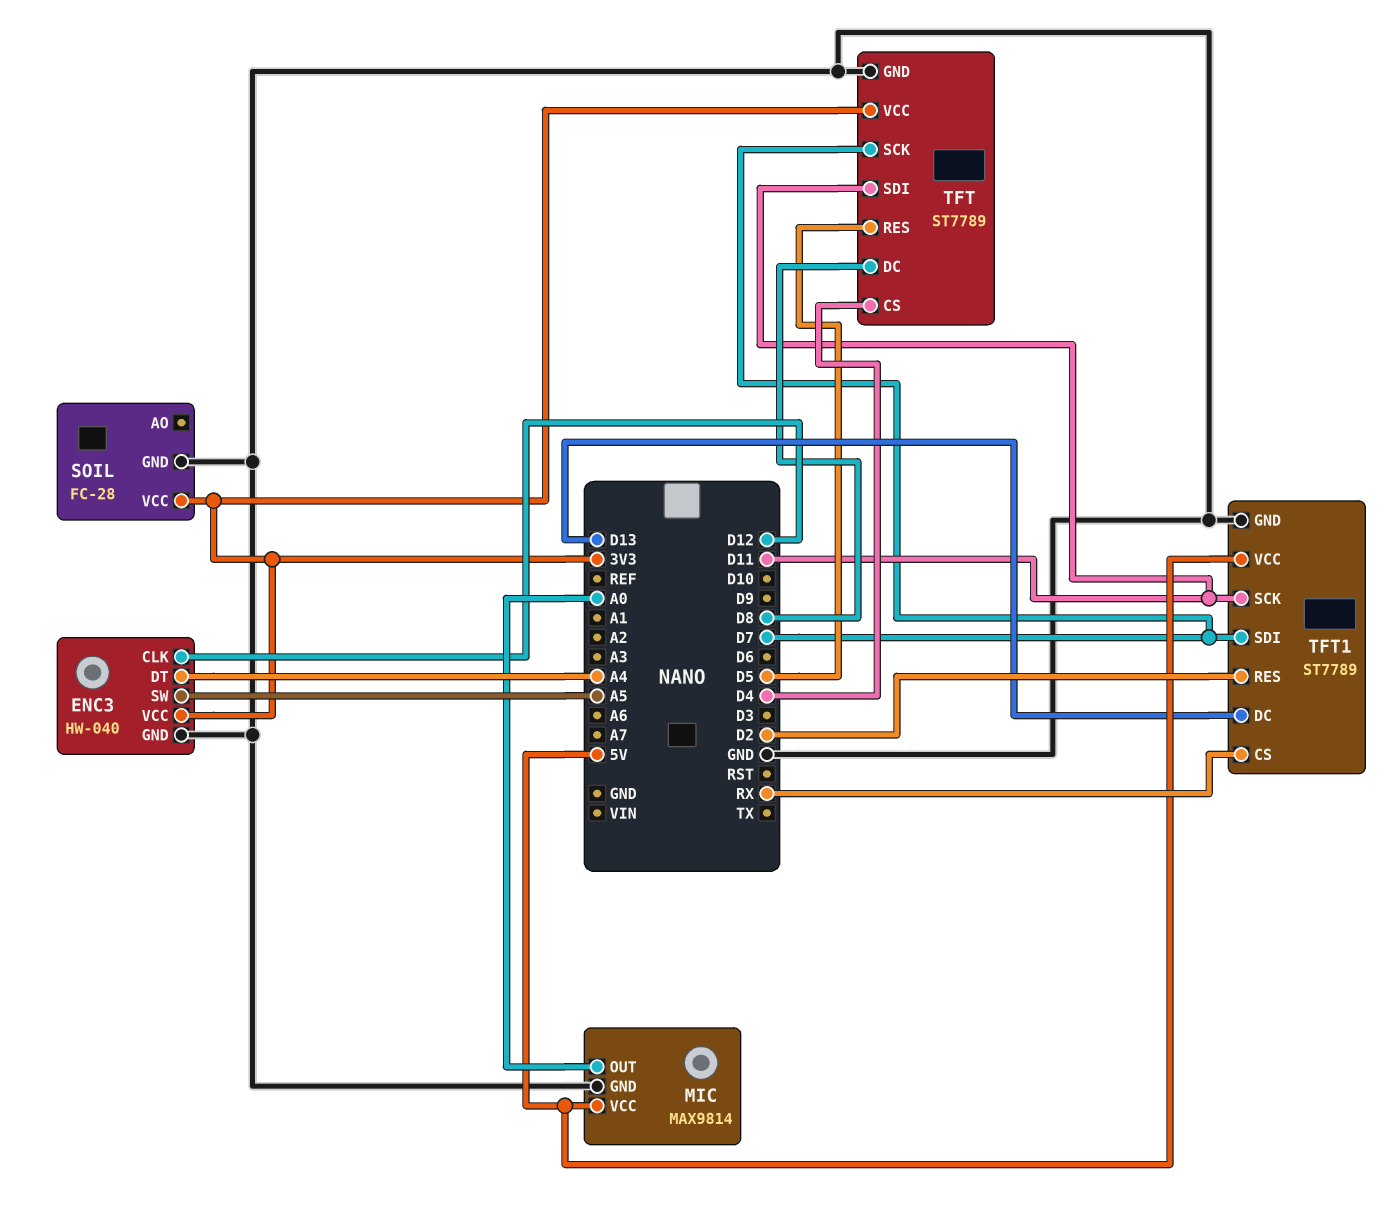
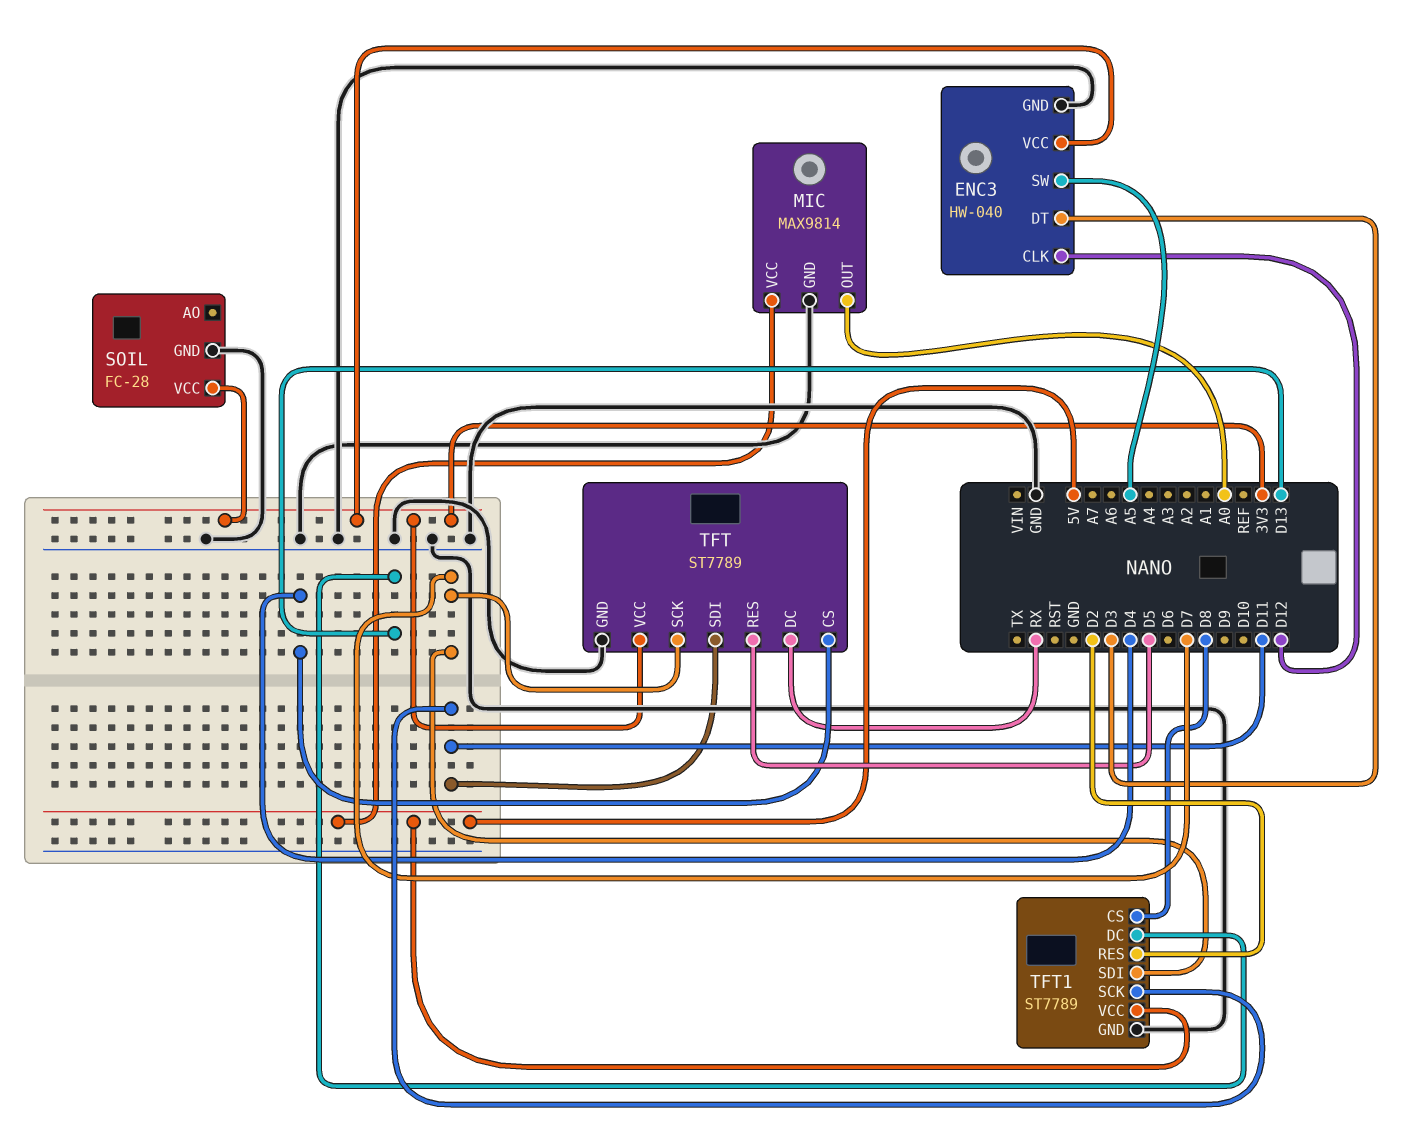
ENC3 pin DT: A4 -> D3
TFT pin DC: D8 -> RX
TFT1 pin CS: RX -> D8

